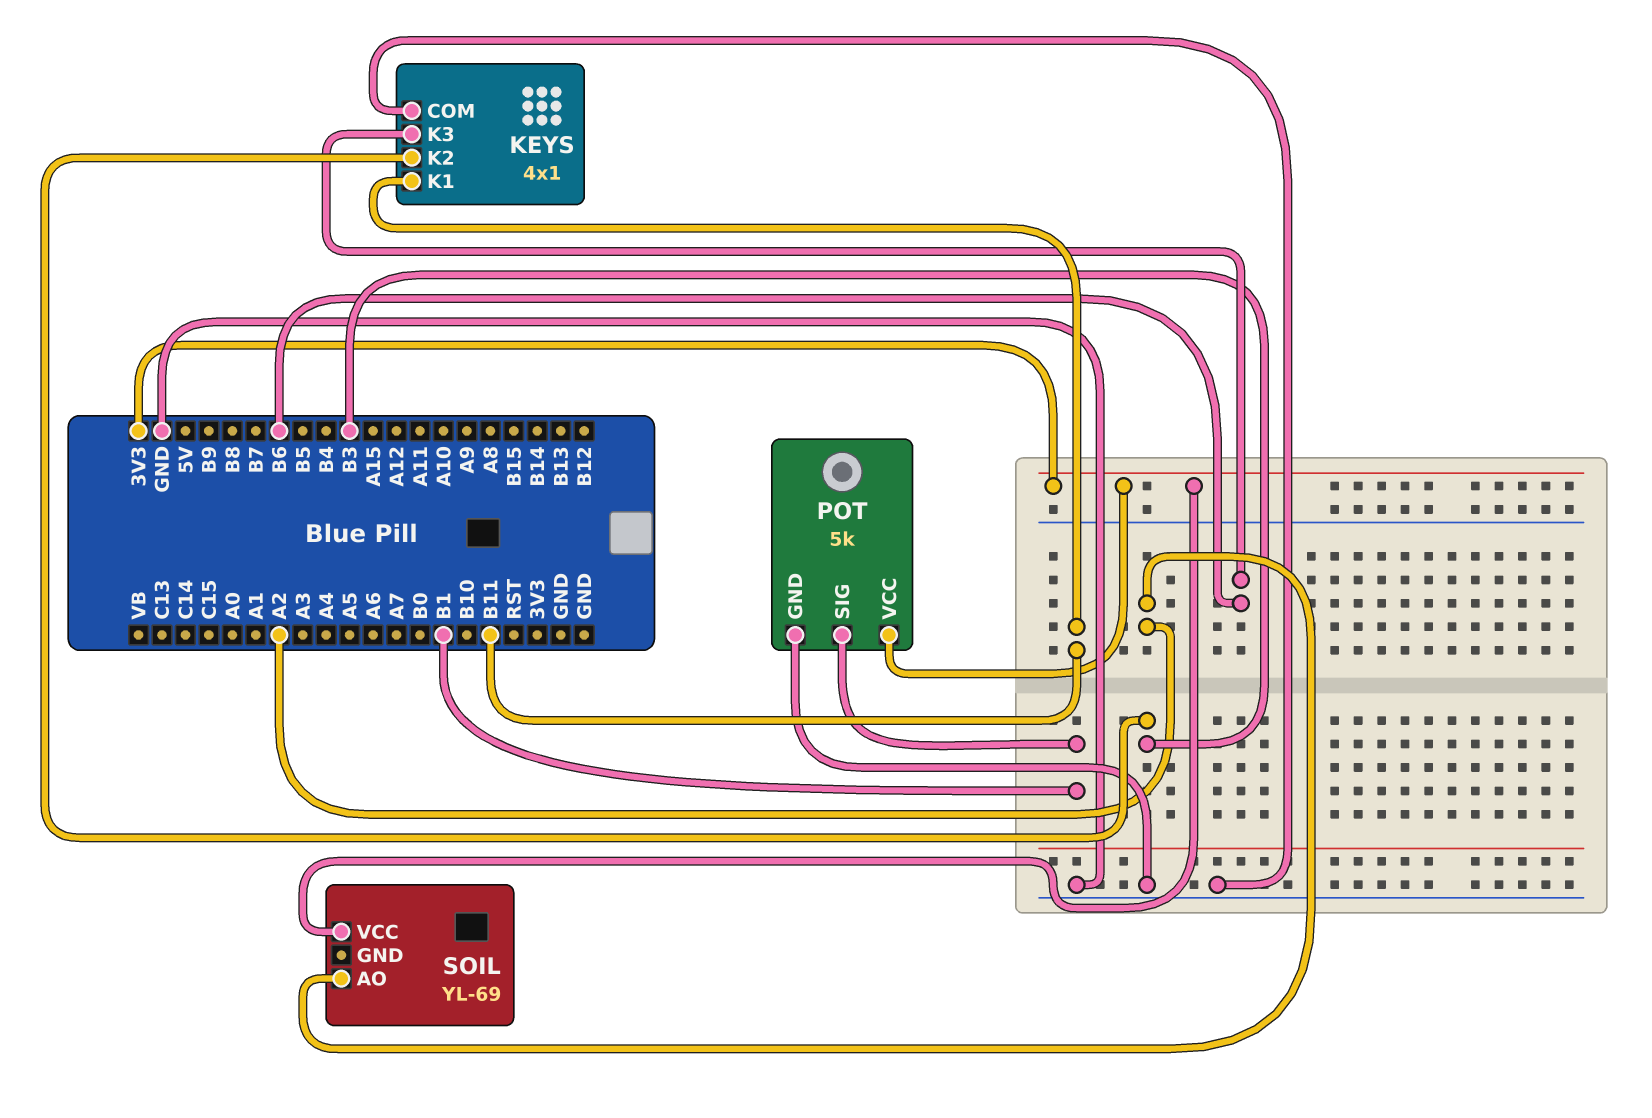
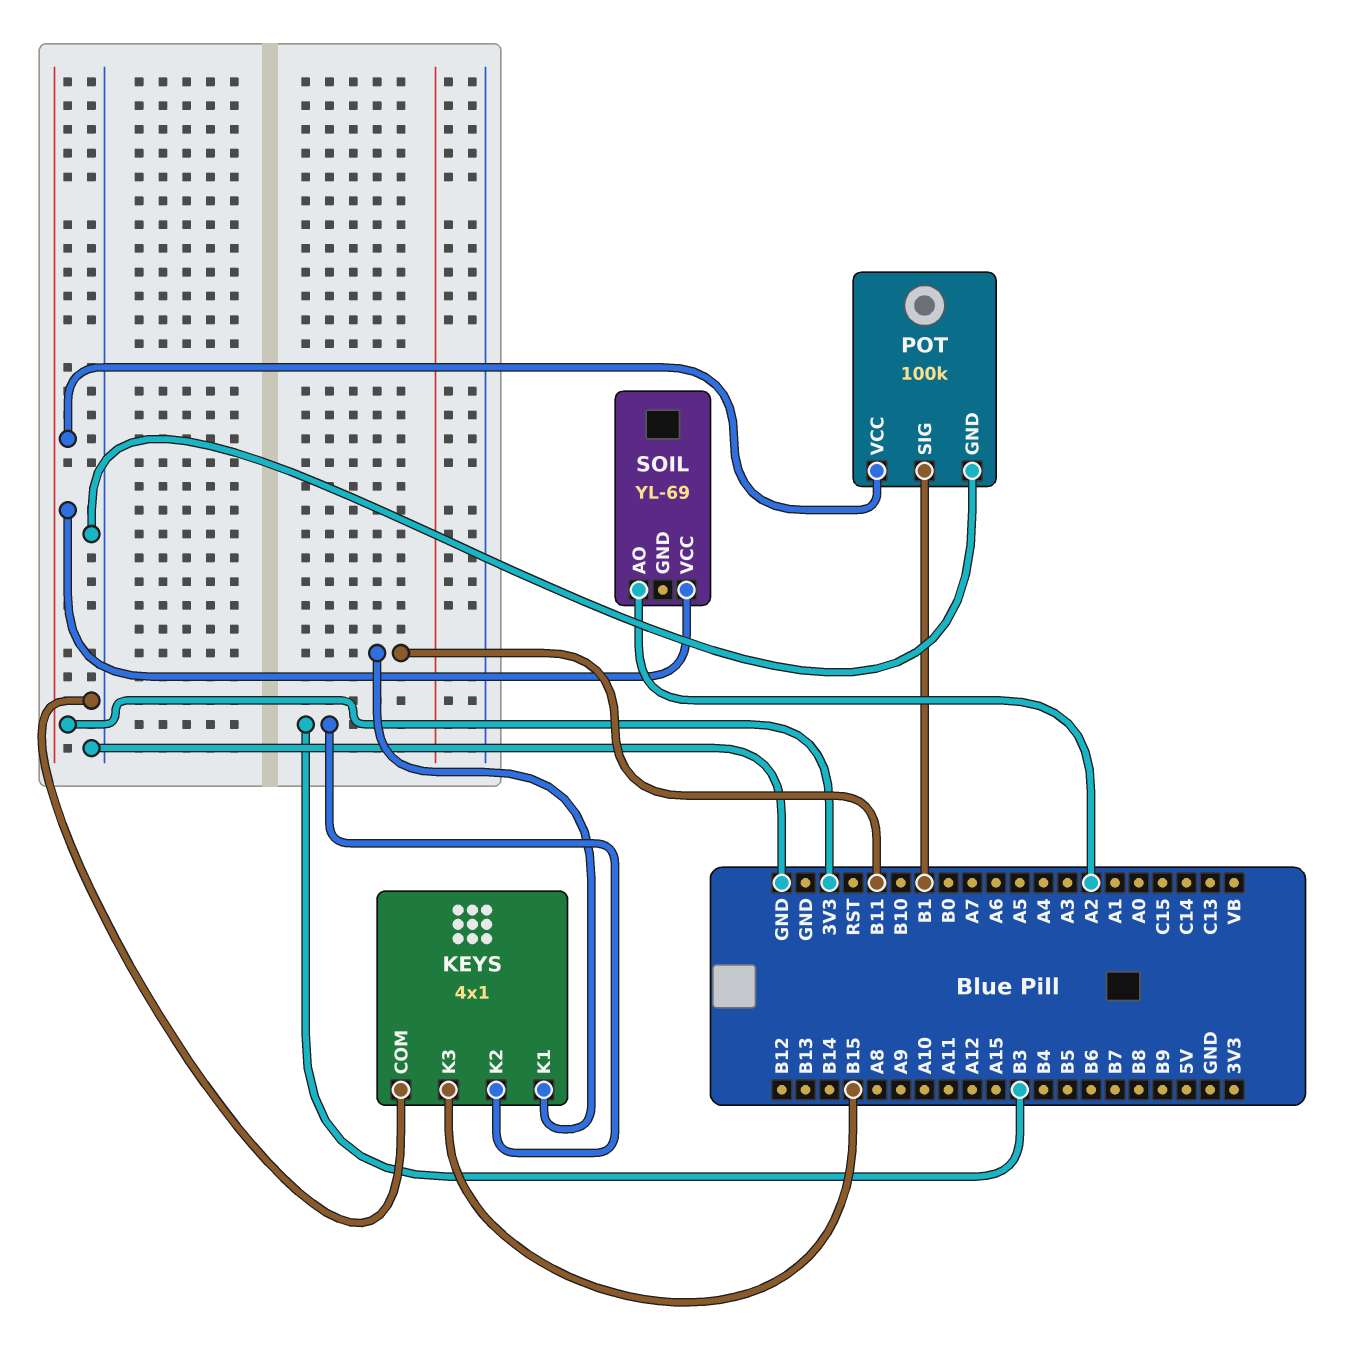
KEYS pin K3: B6 -> B15
POT: 5k -> 100k

